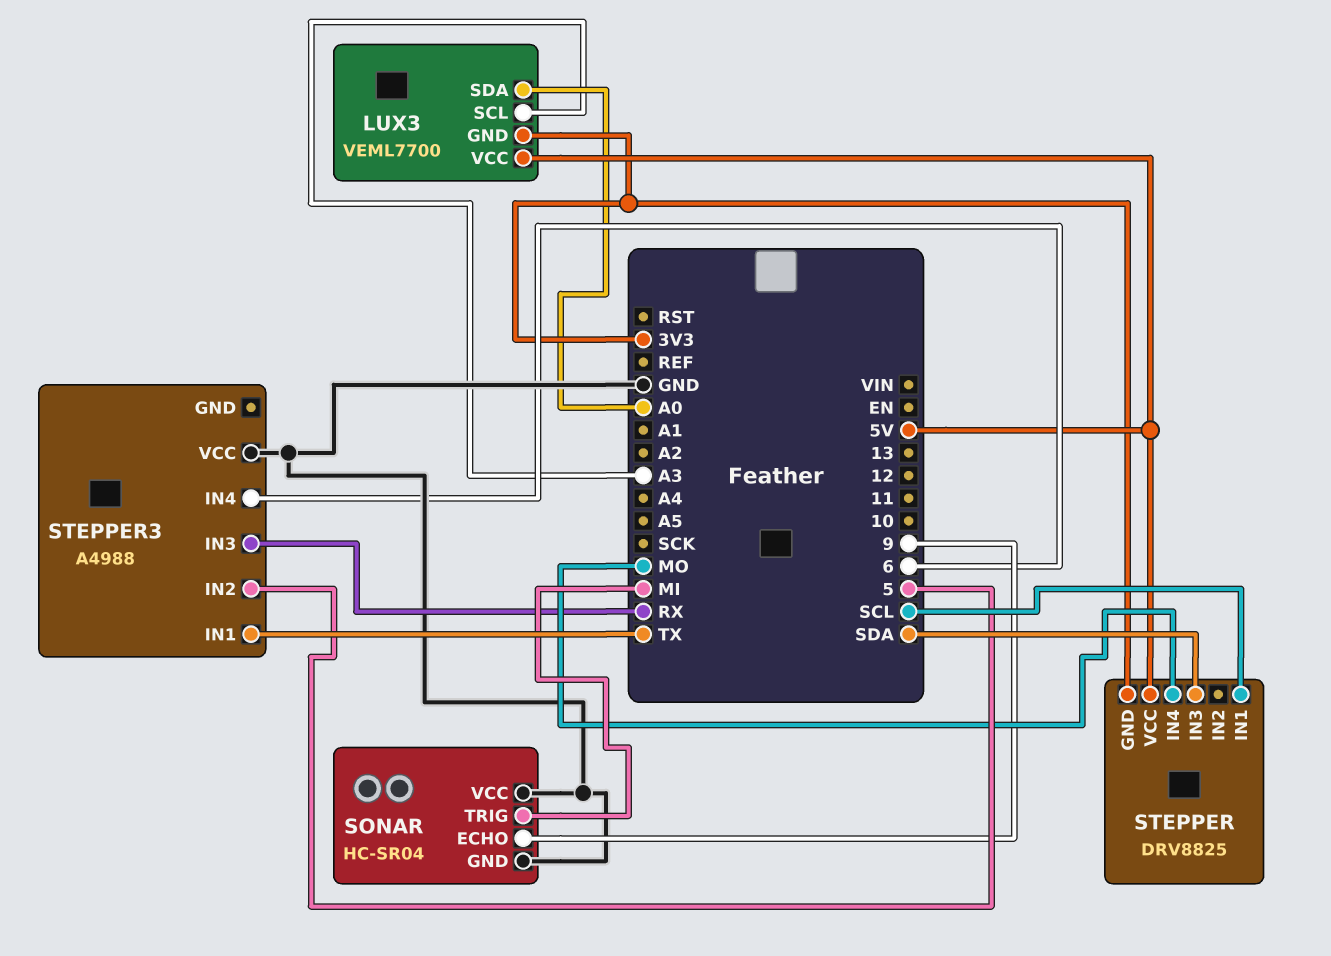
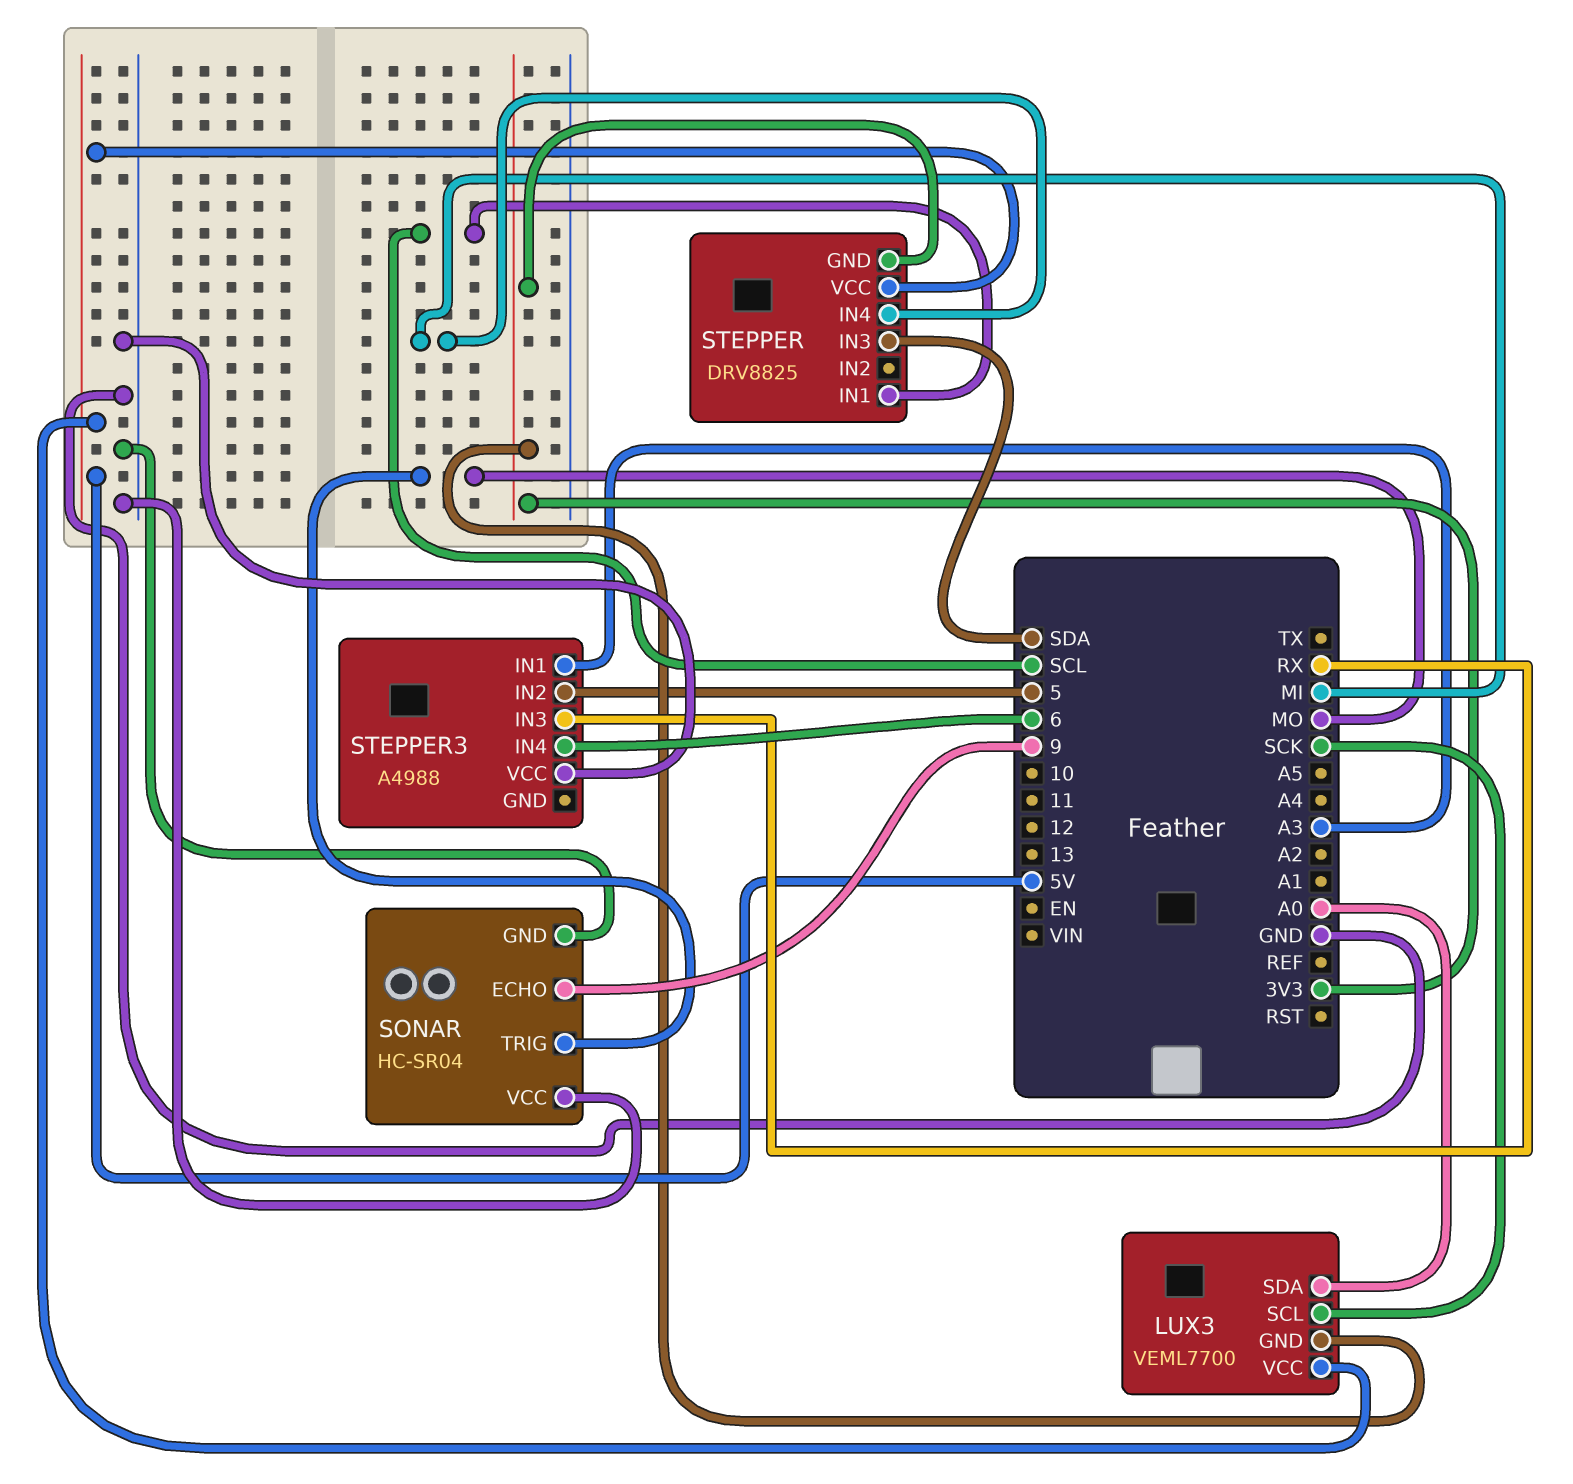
LUX3 pin SCL: A3 -> SCK
SONAR pin TRIG: MI -> MO
STEPPER pin IN4: MO -> MI
STEPPER3 pin IN1: TX -> A3

